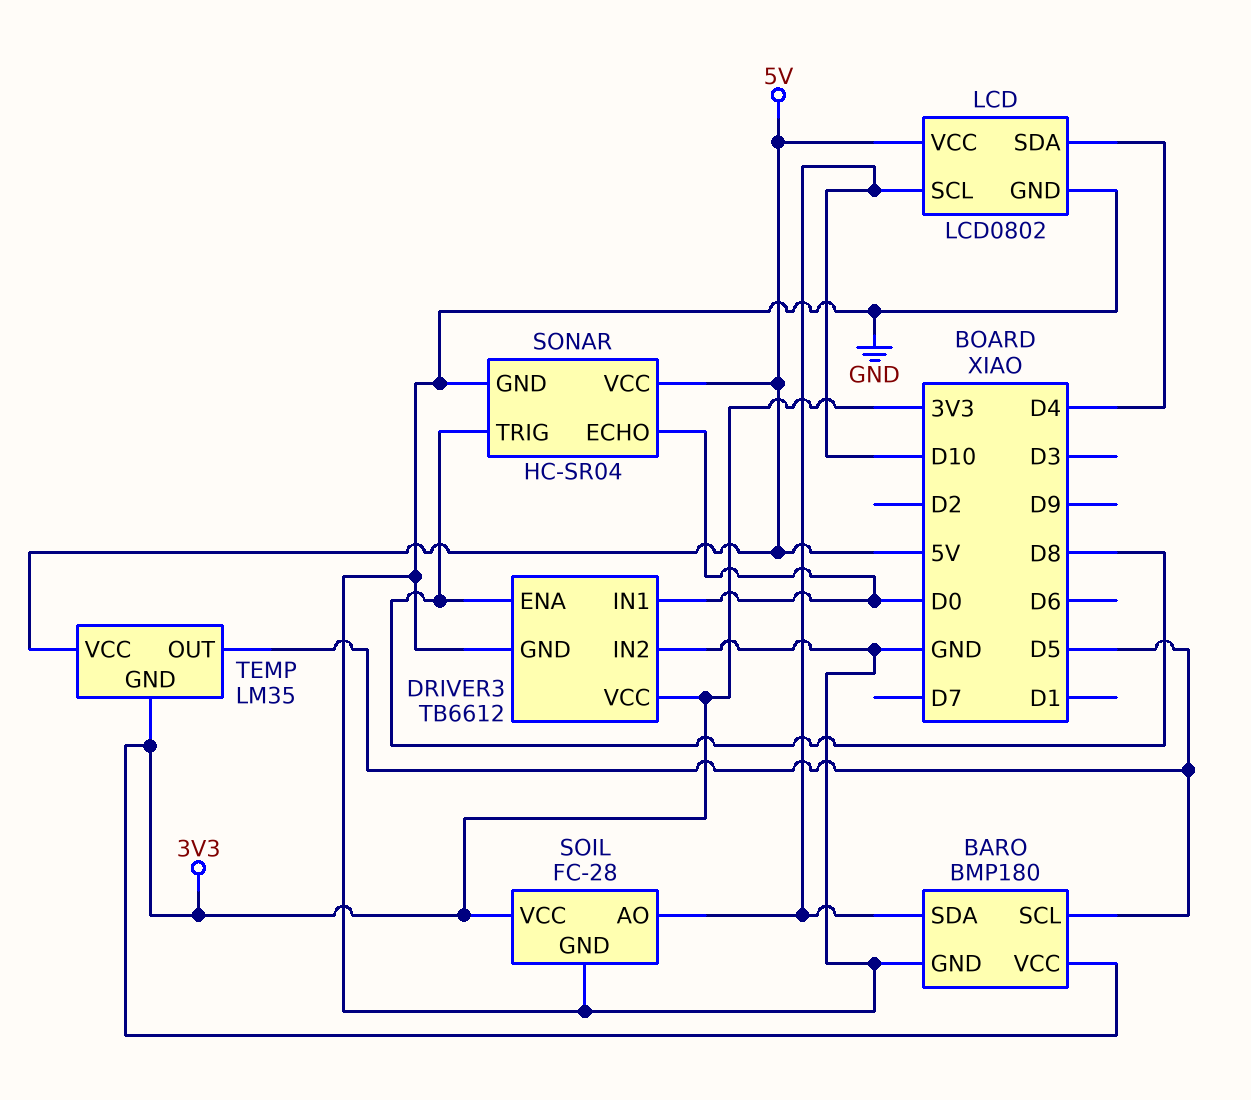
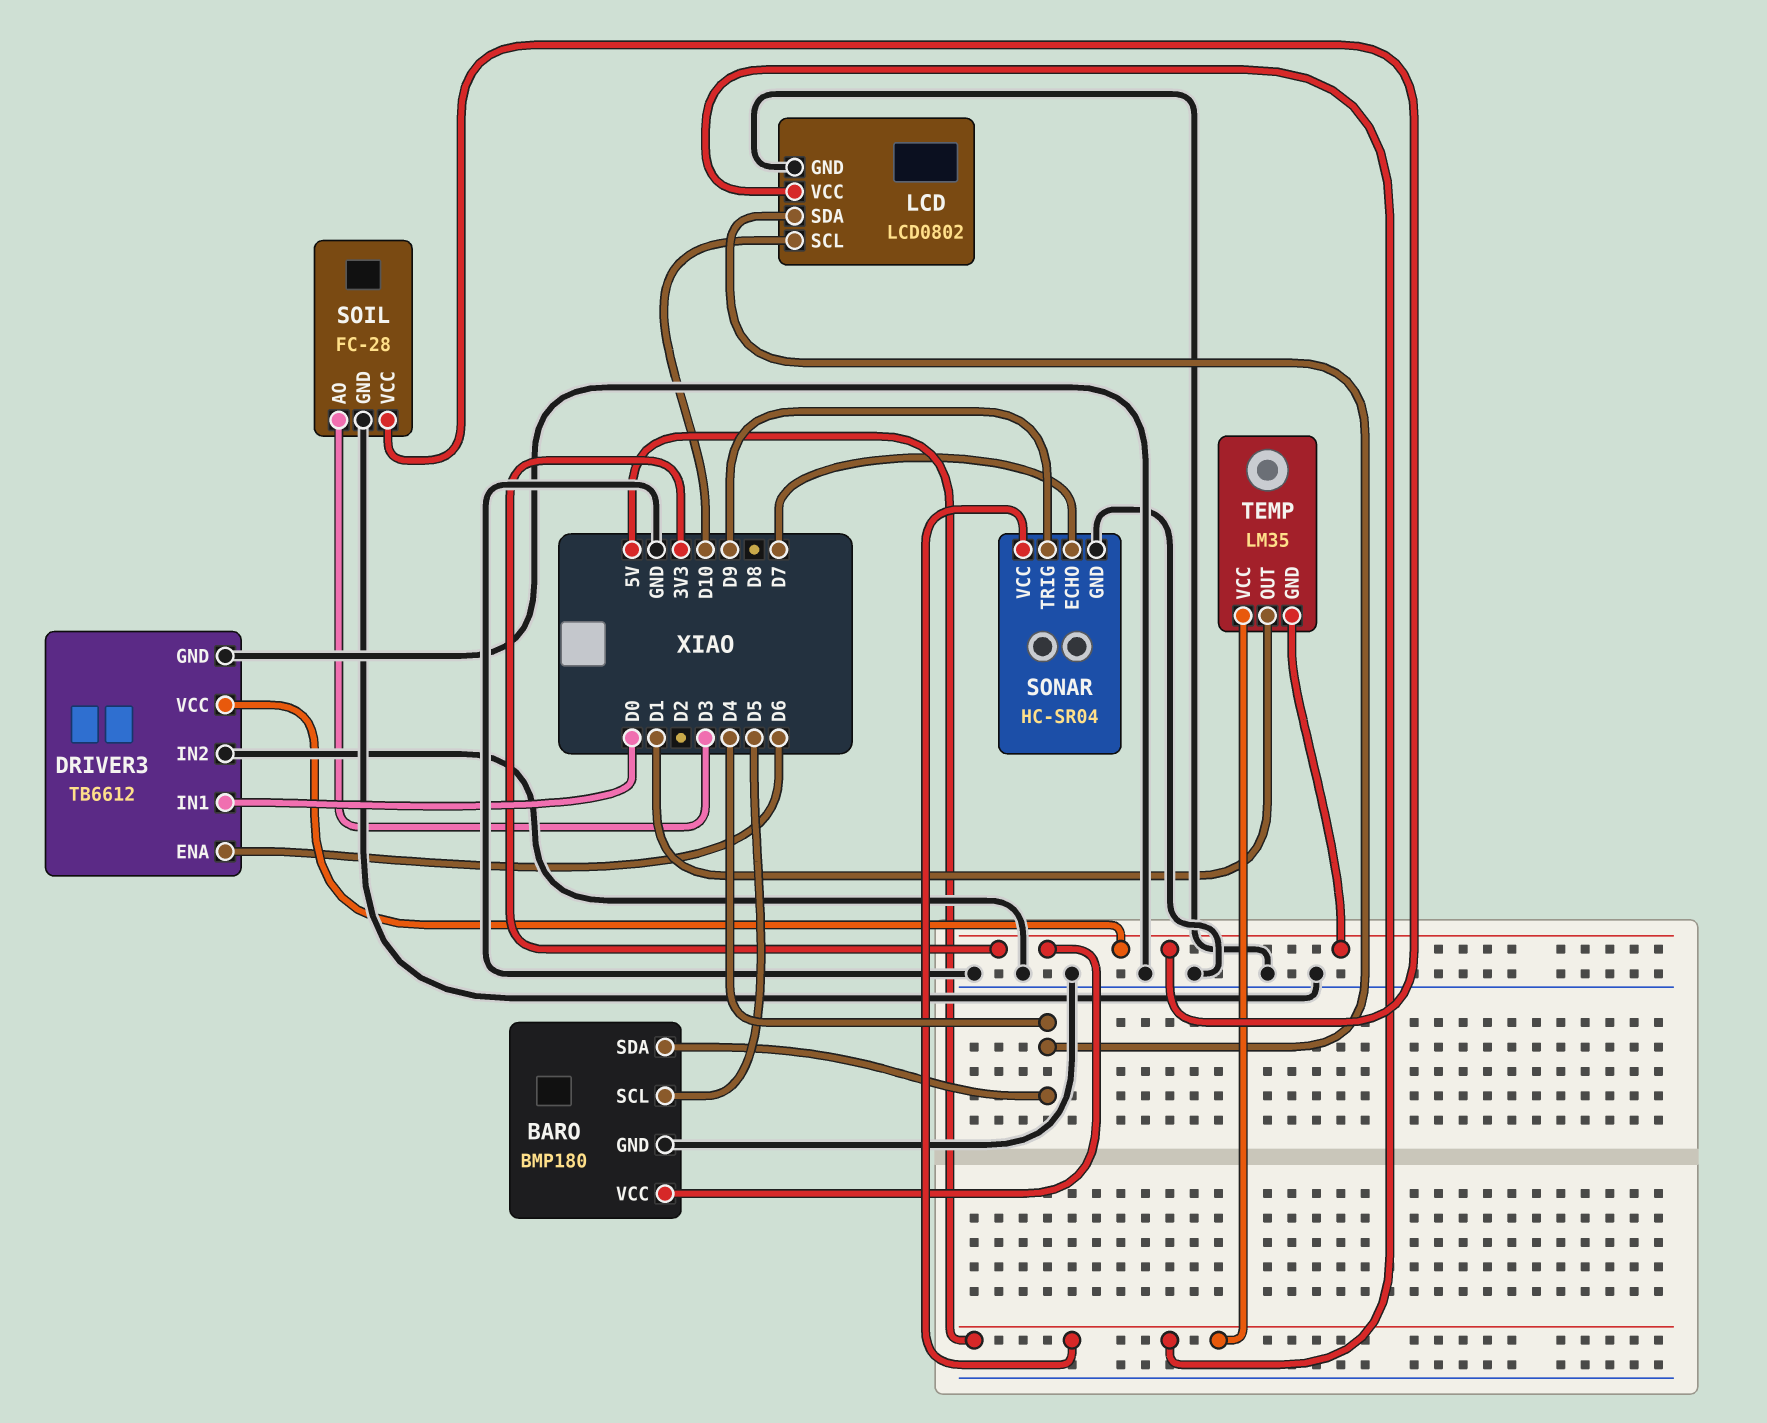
BARO pin SDA: D10 -> D4
DRIVER3 pin ENA: D8 -> D6
SOIL pin AO: D10 -> D3
SONAR pin ECHO: D0 -> D7
SONAR pin TRIG: D8 -> D9
TEMP pin OUT: D5 -> D1

